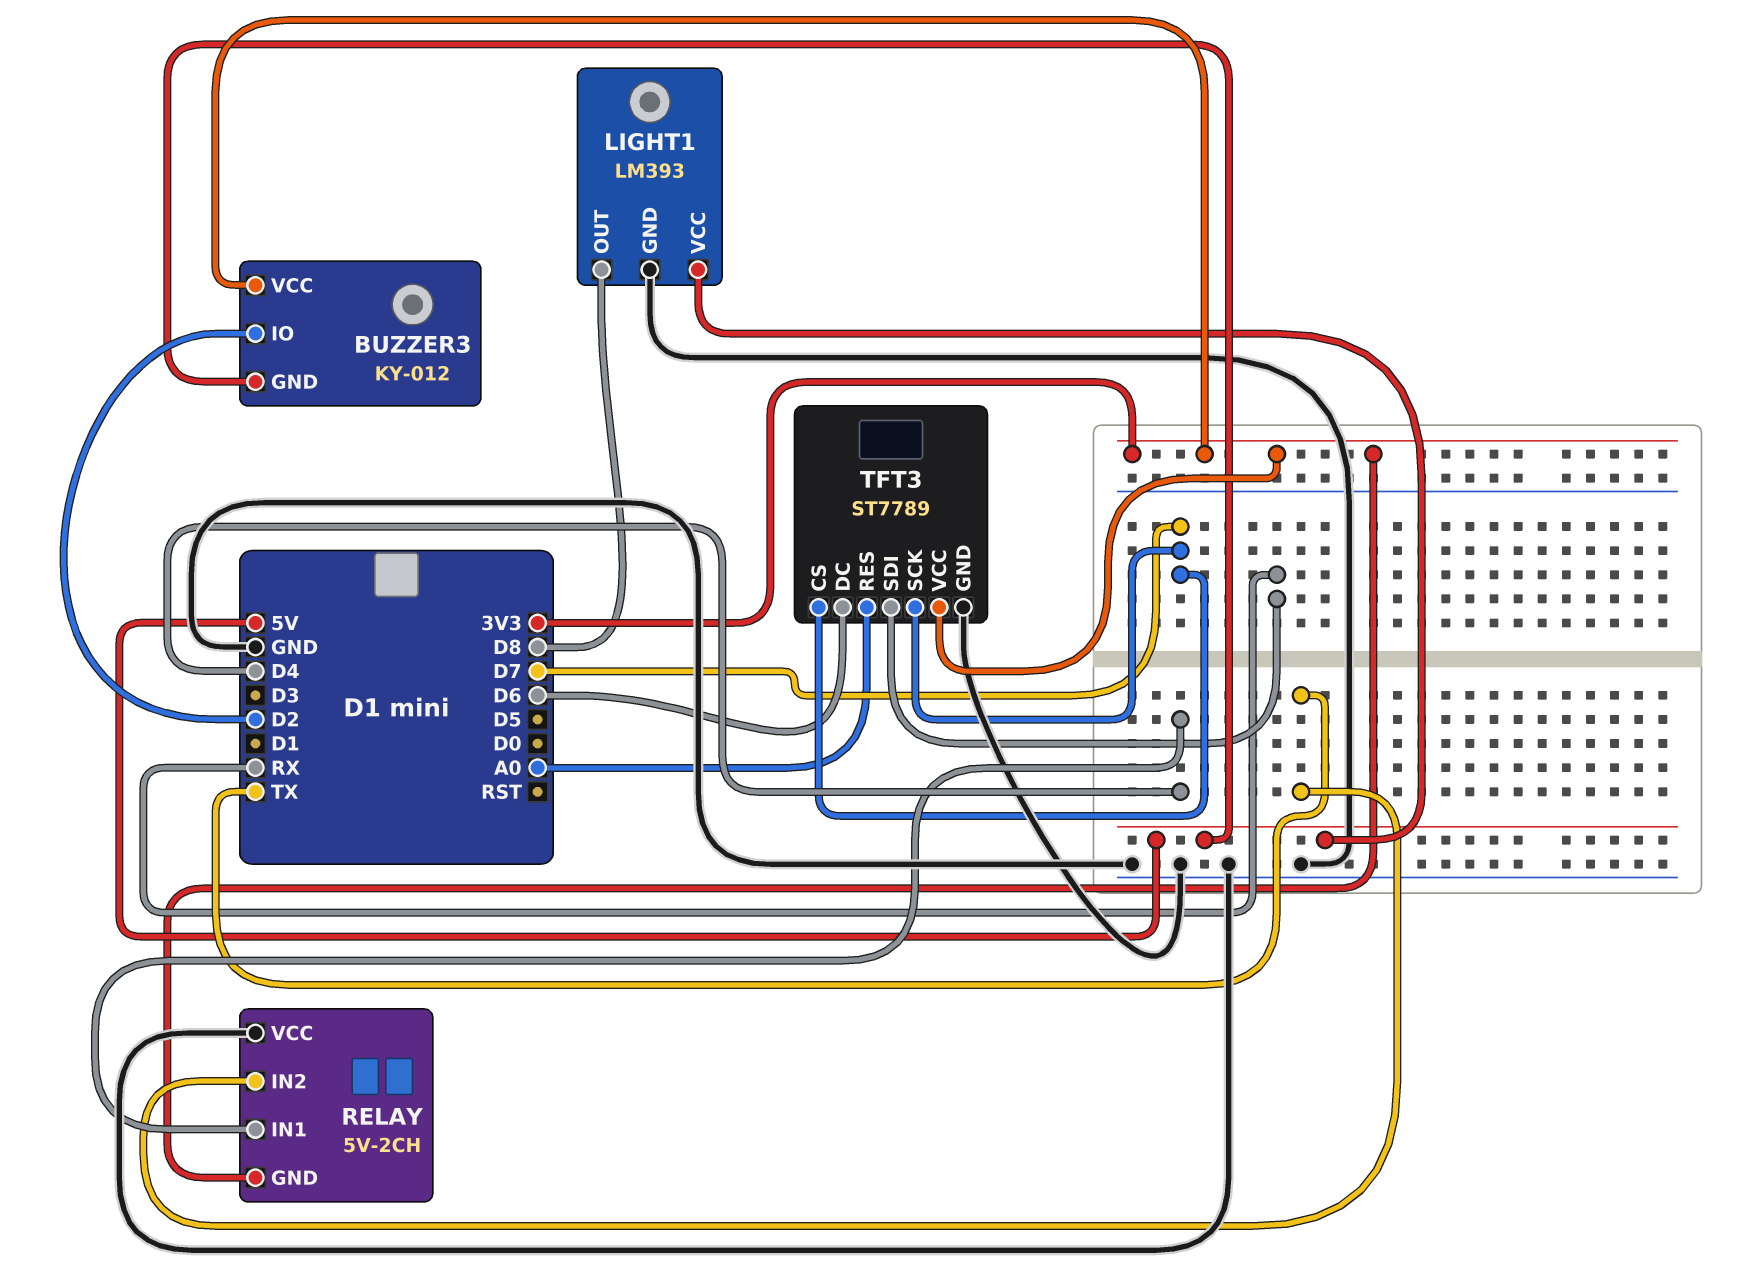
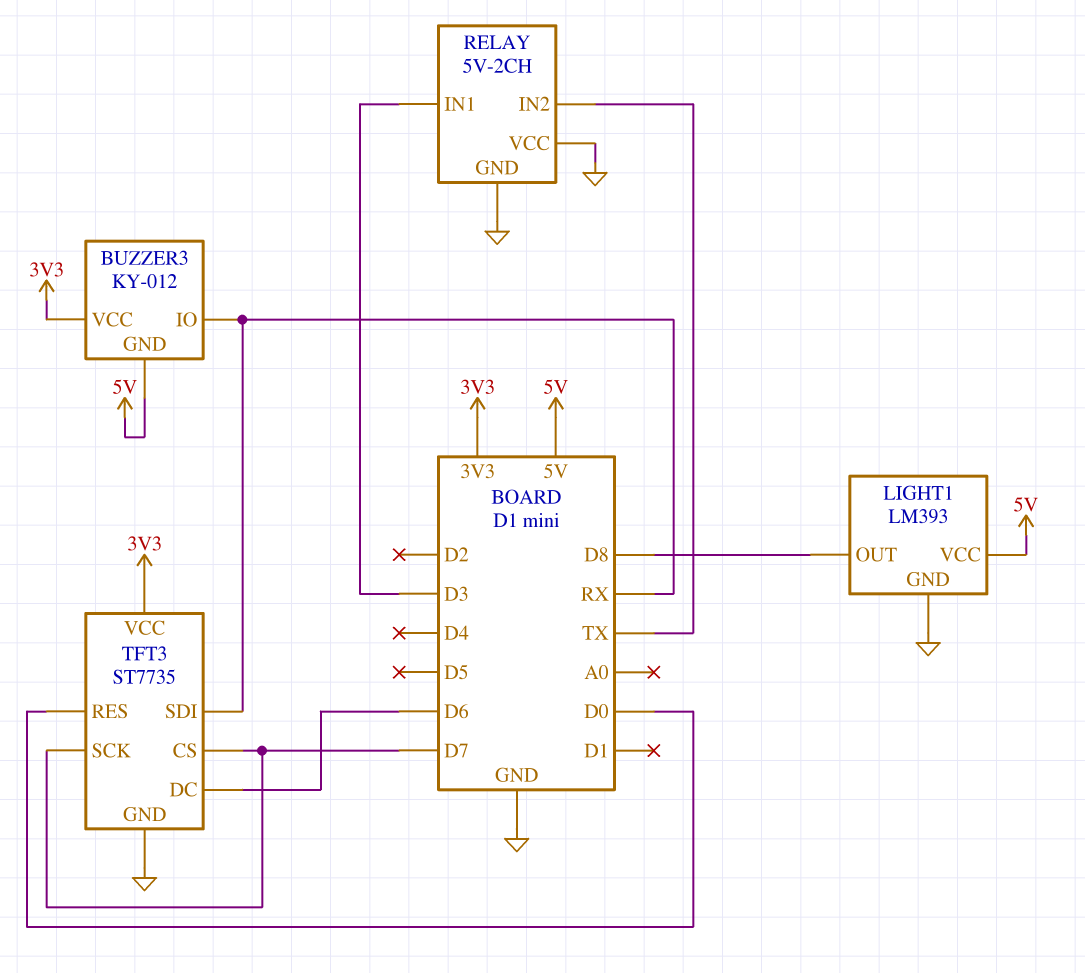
BUZZER3 pin IO: D2 -> RX
RELAY pin GND: 3V3 -> GND
RELAY pin IN1: D4 -> D3
TFT3: ST7789 -> ST7735
TFT3 pin RES: A0 -> D0

